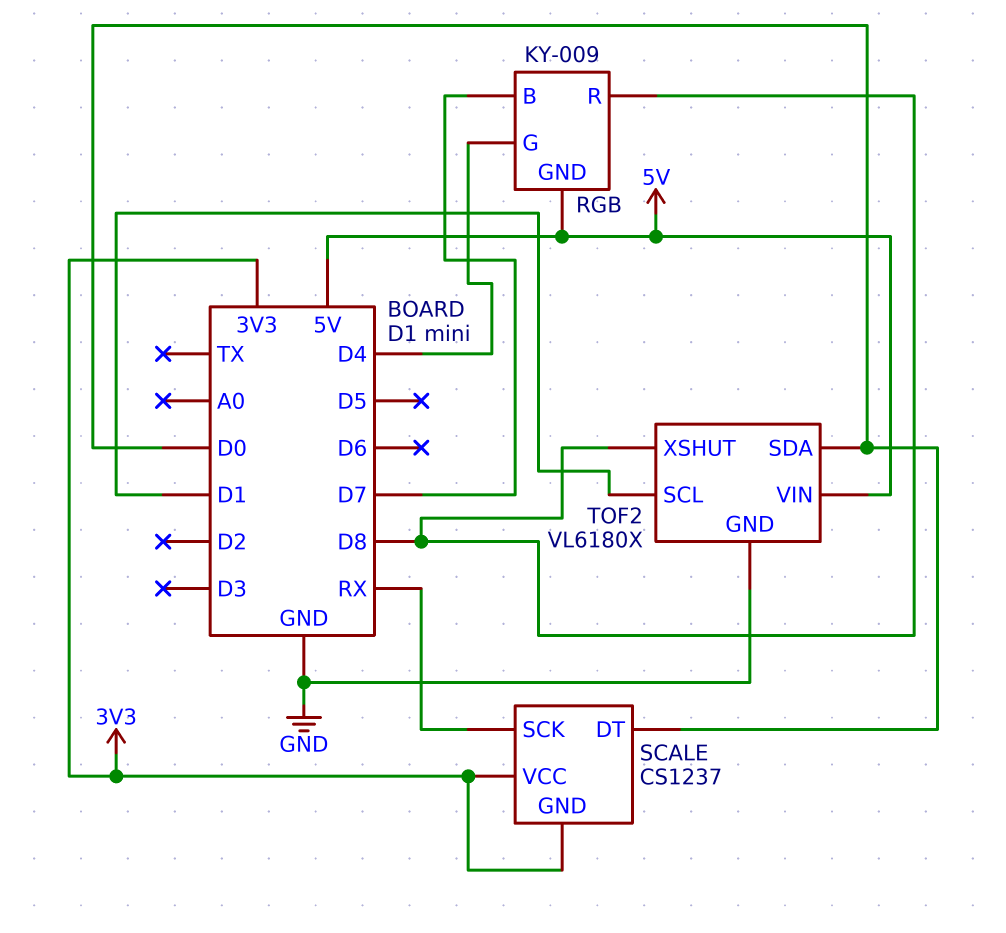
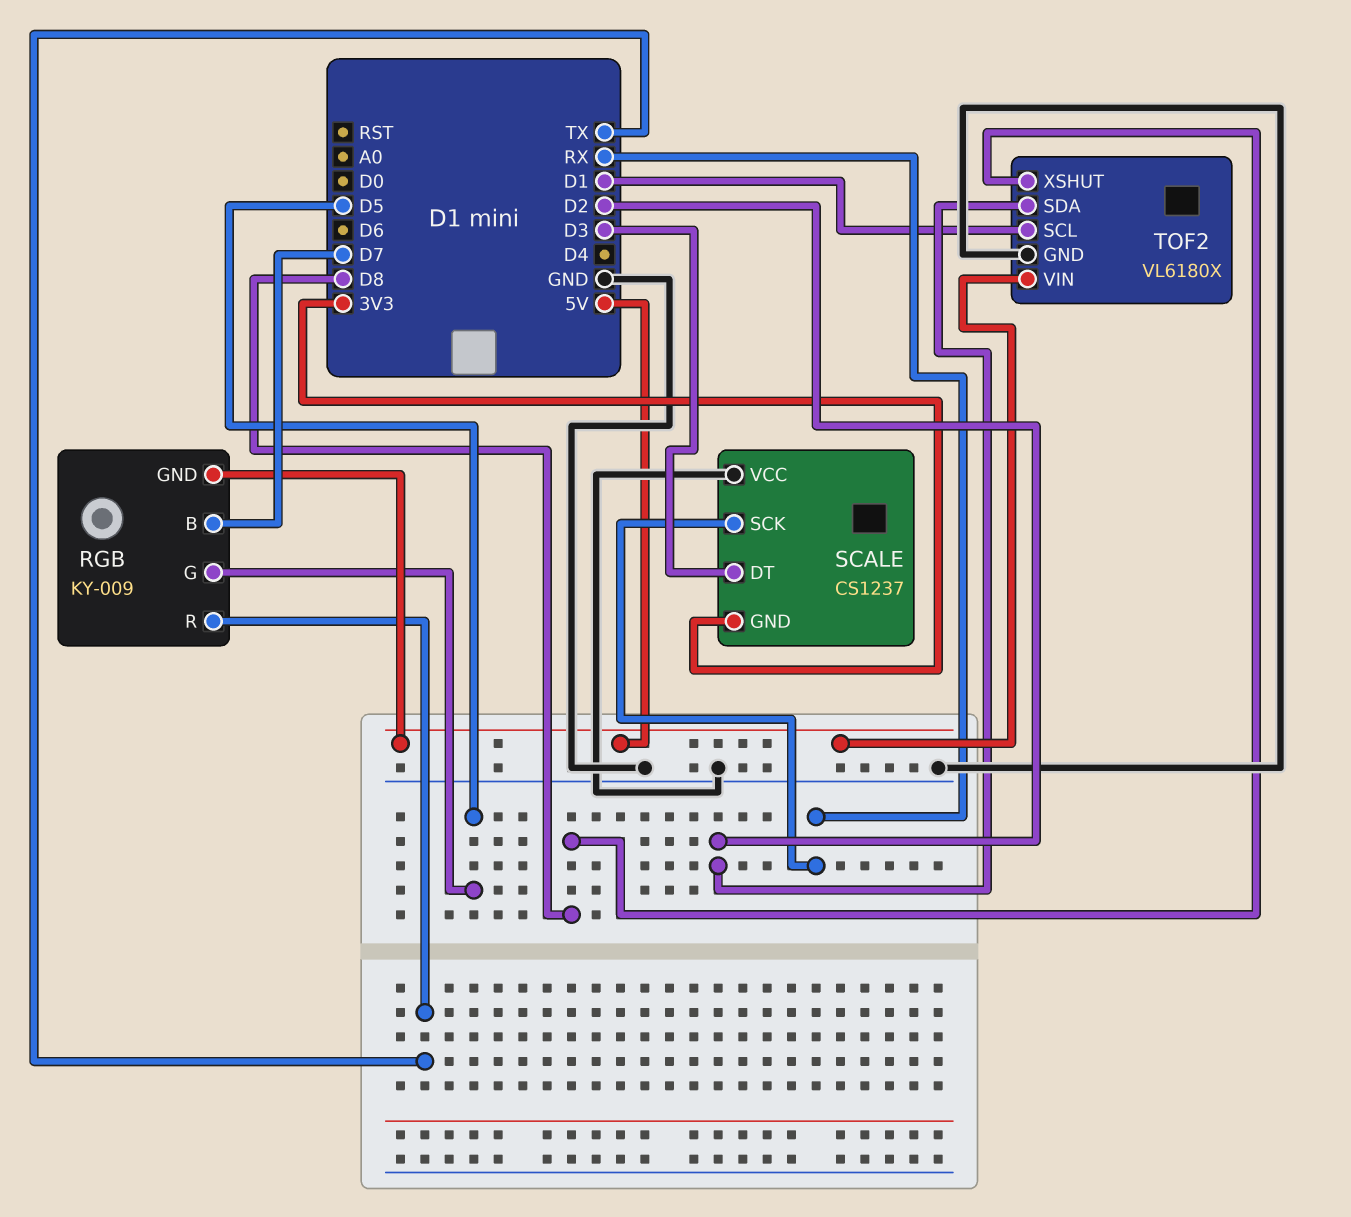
RGB pin G: D4 -> D5
RGB pin R: D8 -> TX
SCALE pin DT: D0 -> D3
SCALE pin VCC: 3V3 -> GND
TOF2 pin SDA: D0 -> D2

